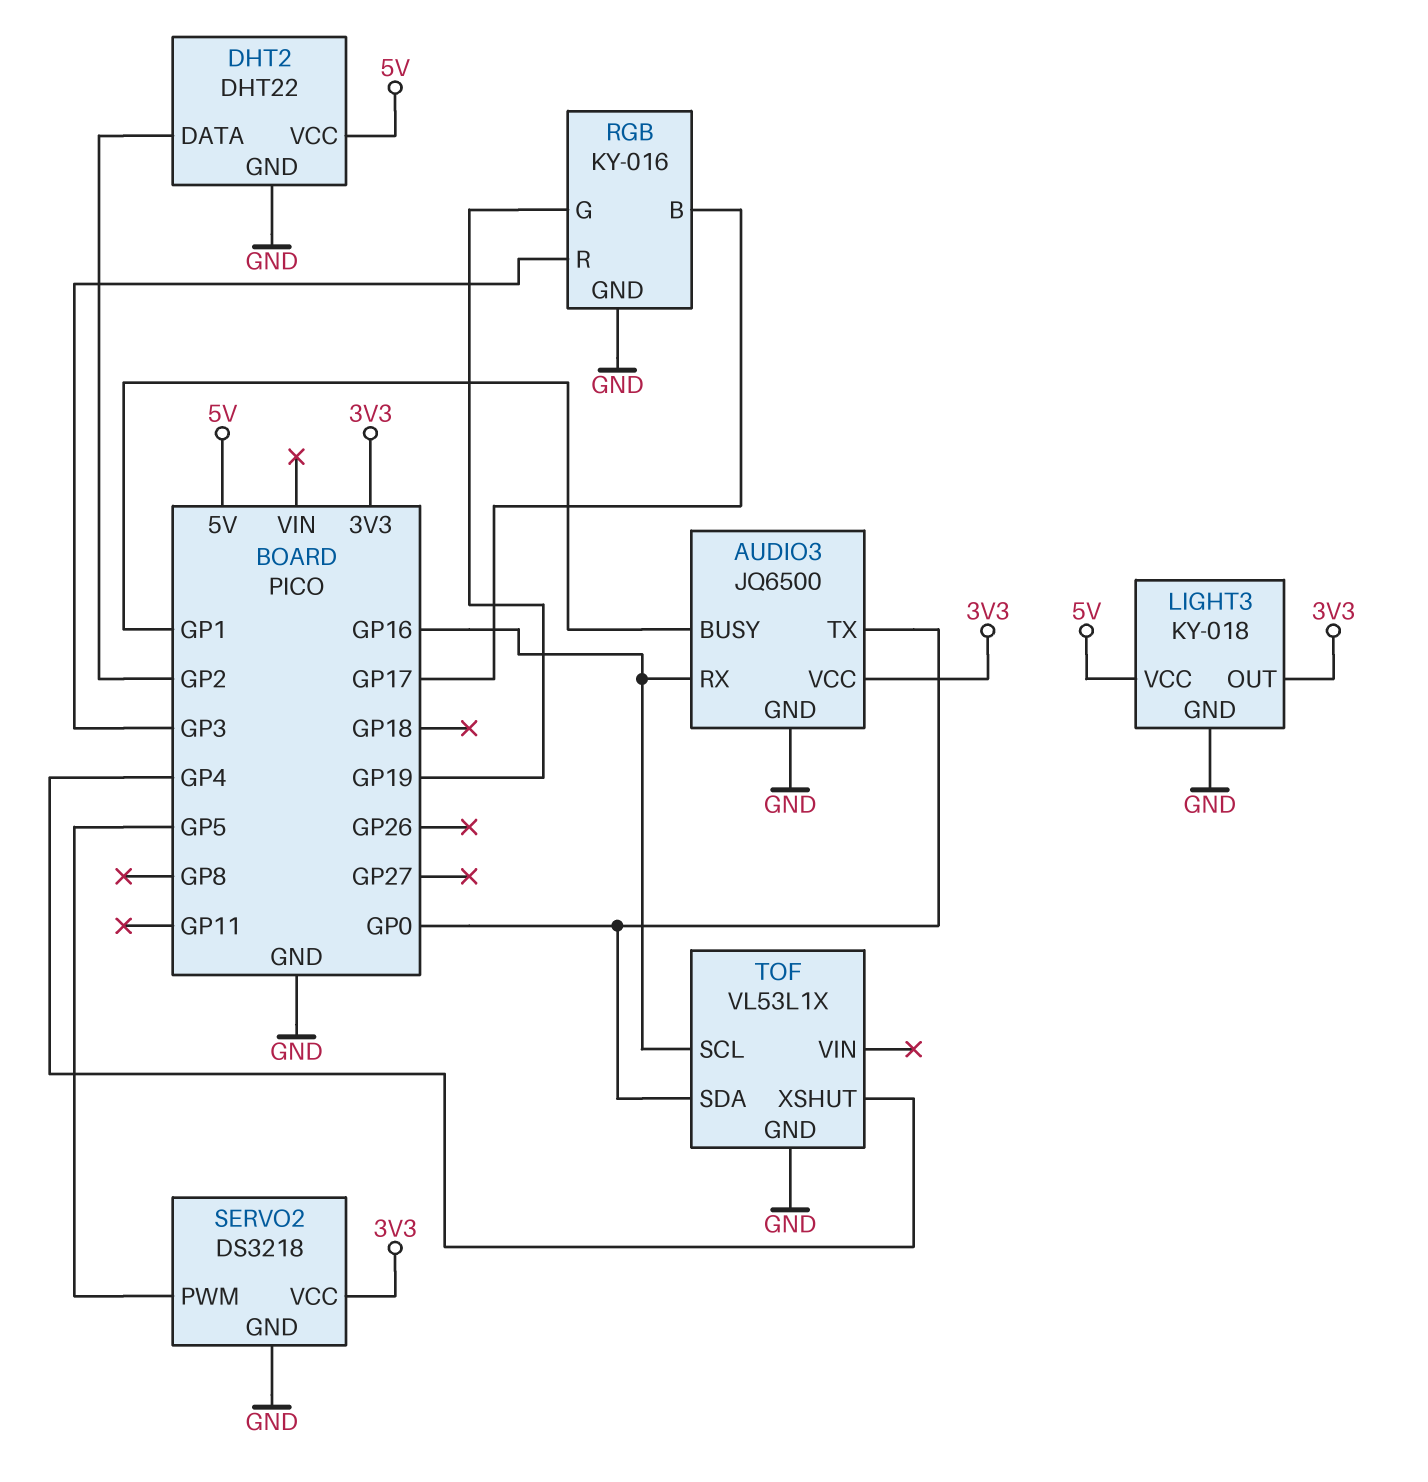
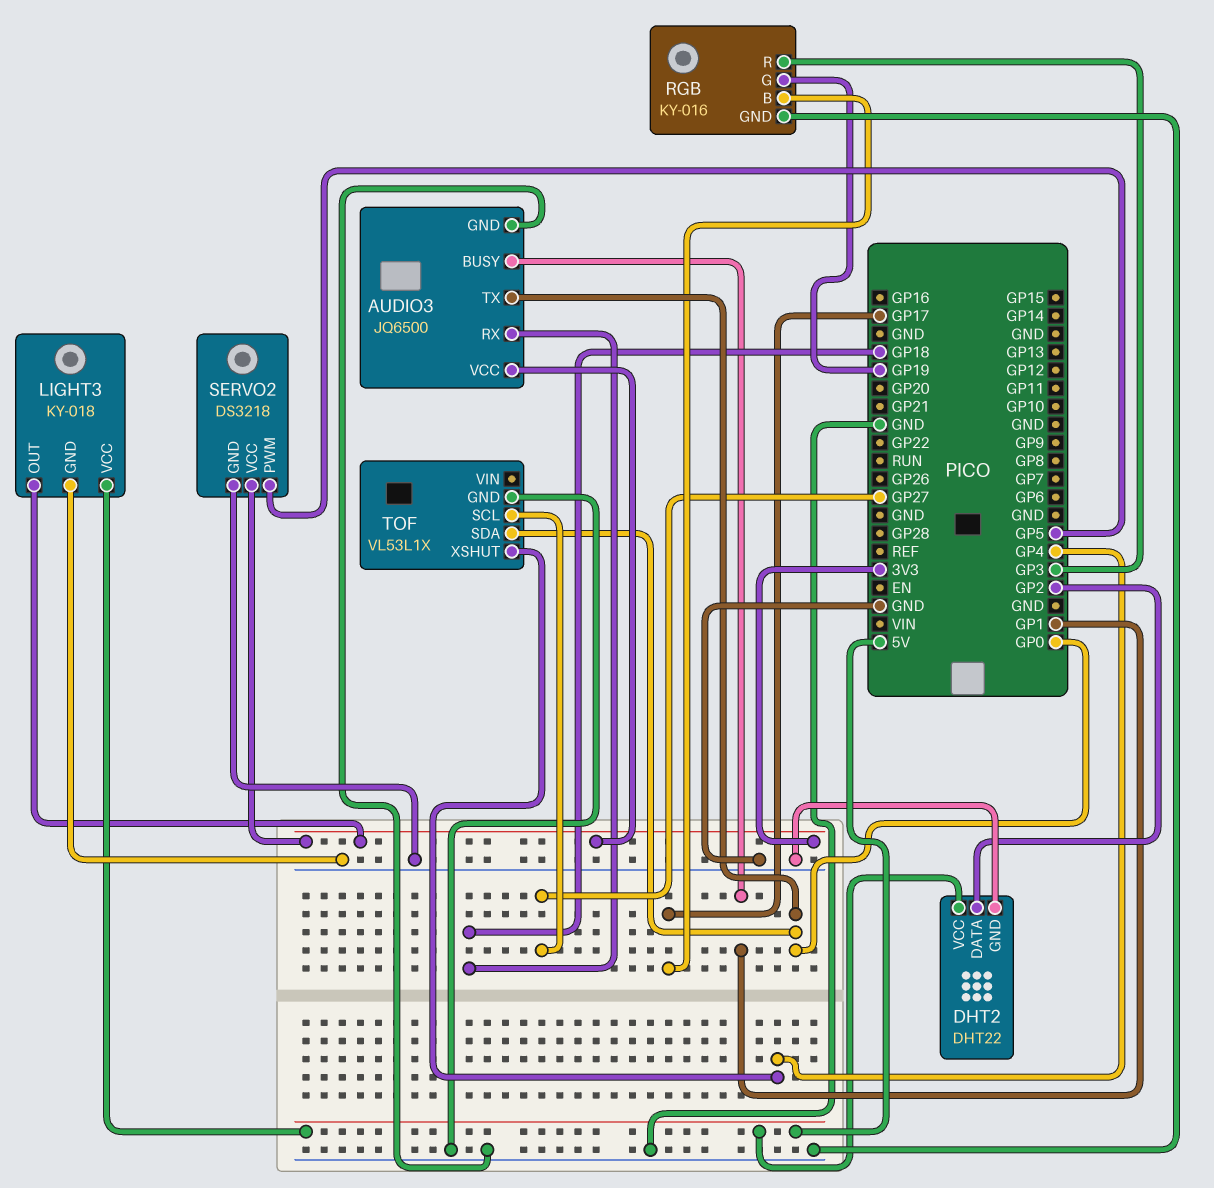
AUDIO3 pin RX: GP16 -> GP18
TOF pin SCL: GP16 -> GP27

